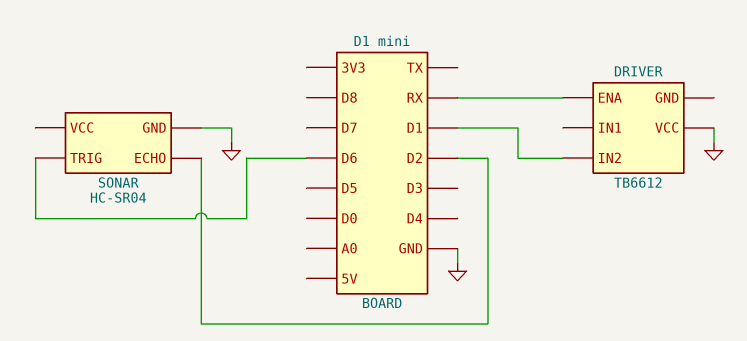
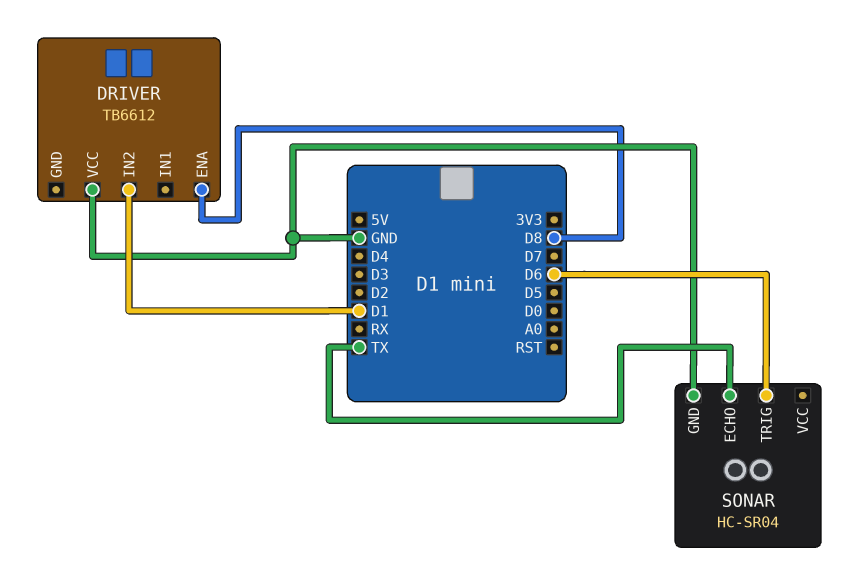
DRIVER pin ENA: RX -> D8
SONAR pin ECHO: D2 -> TX

